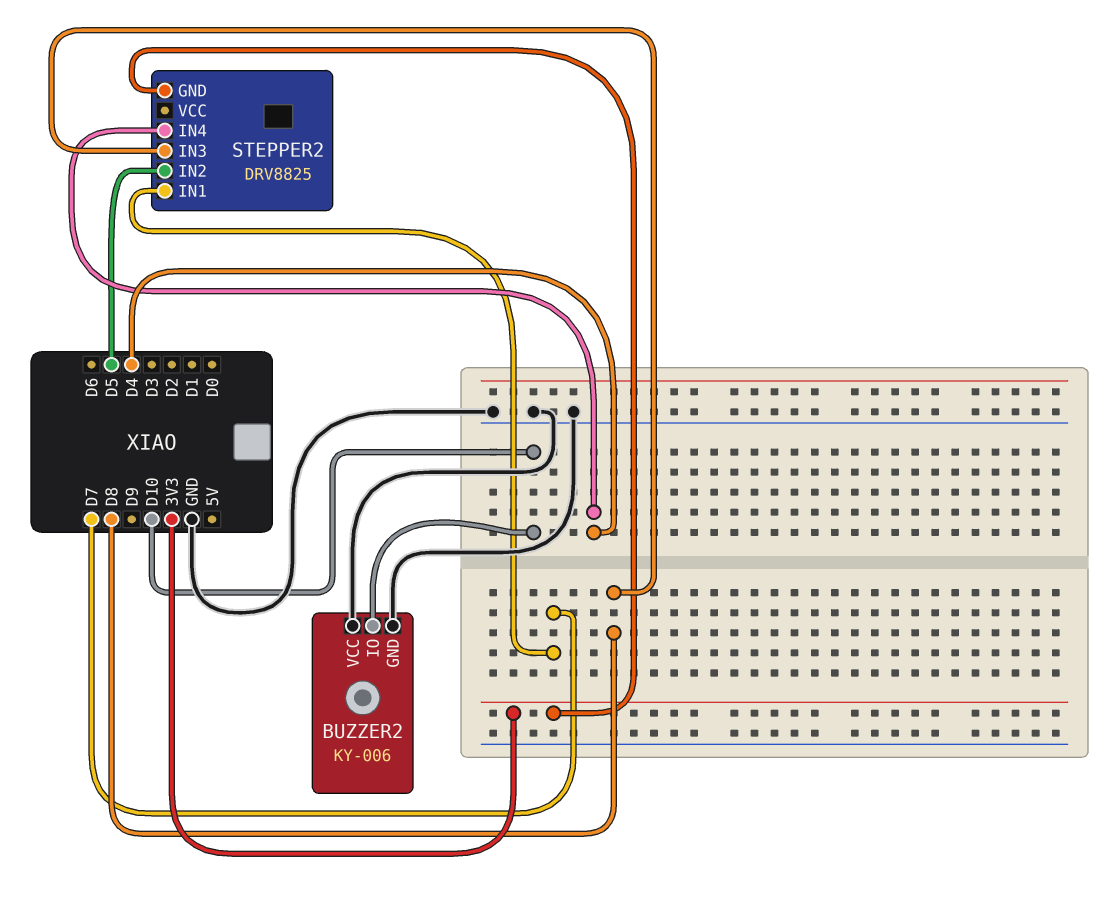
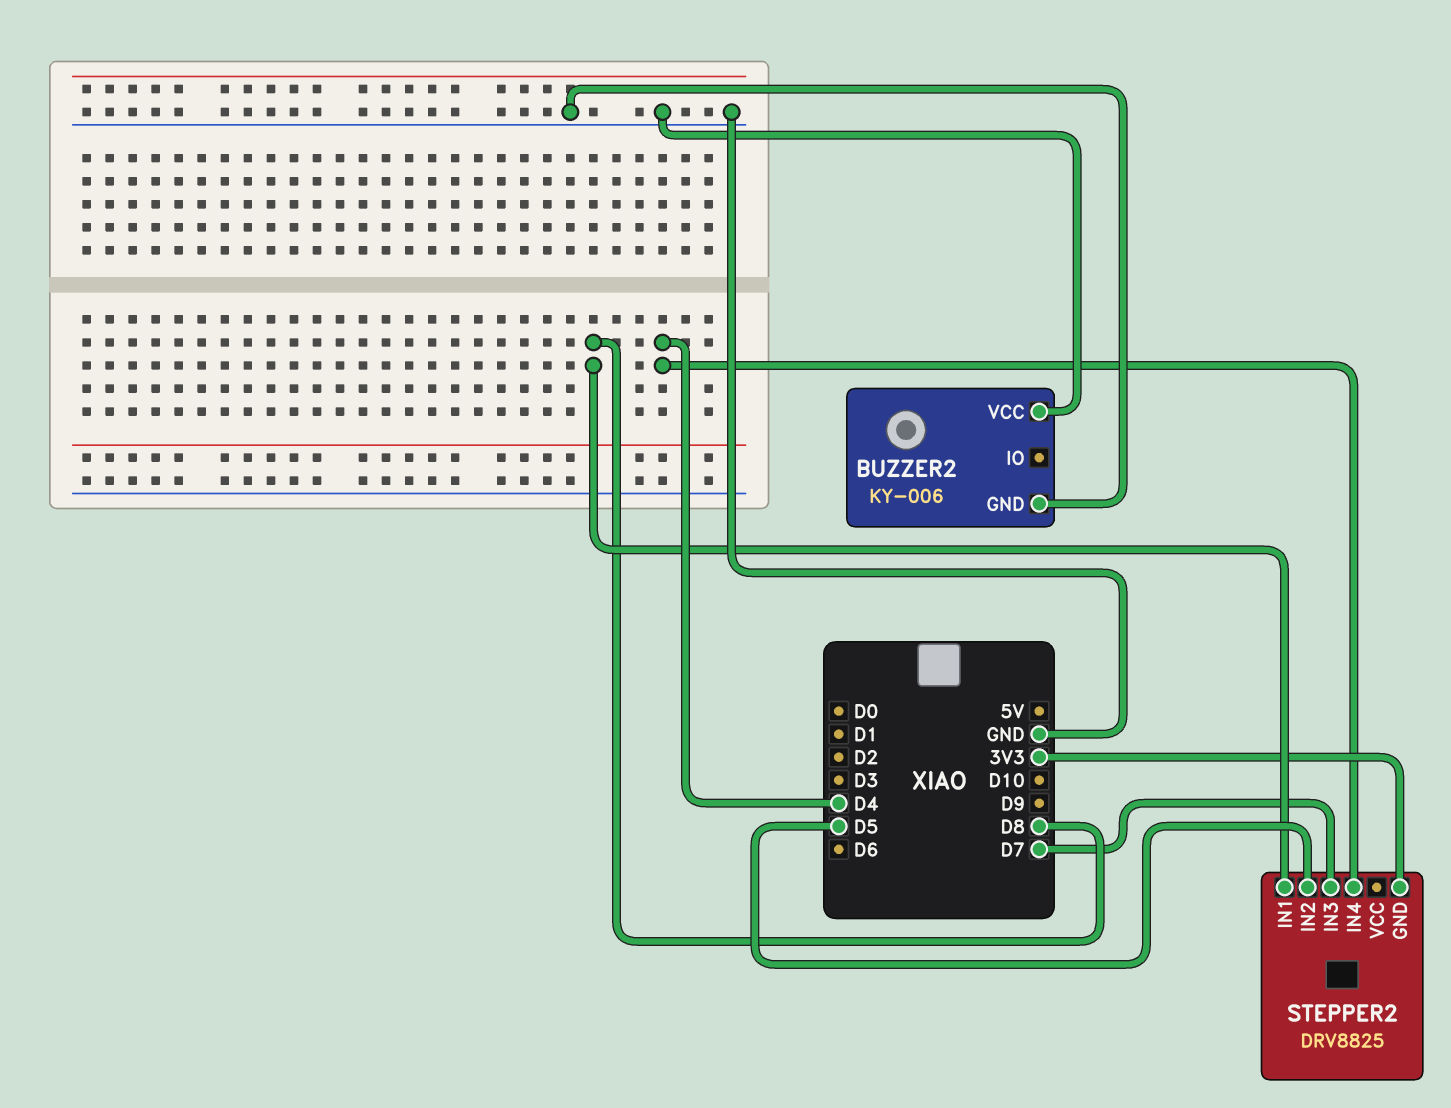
BUZZER2 pin IO: D10 -> none
STEPPER2 pin IN1: D7 -> D8
STEPPER2 pin IN3: D8 -> D7

